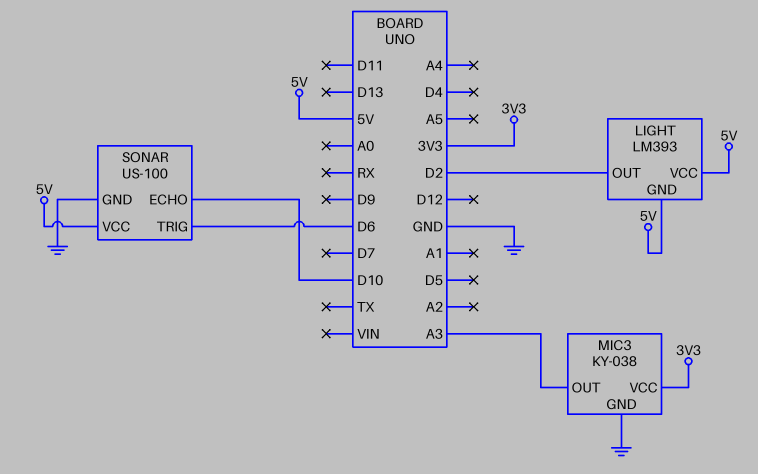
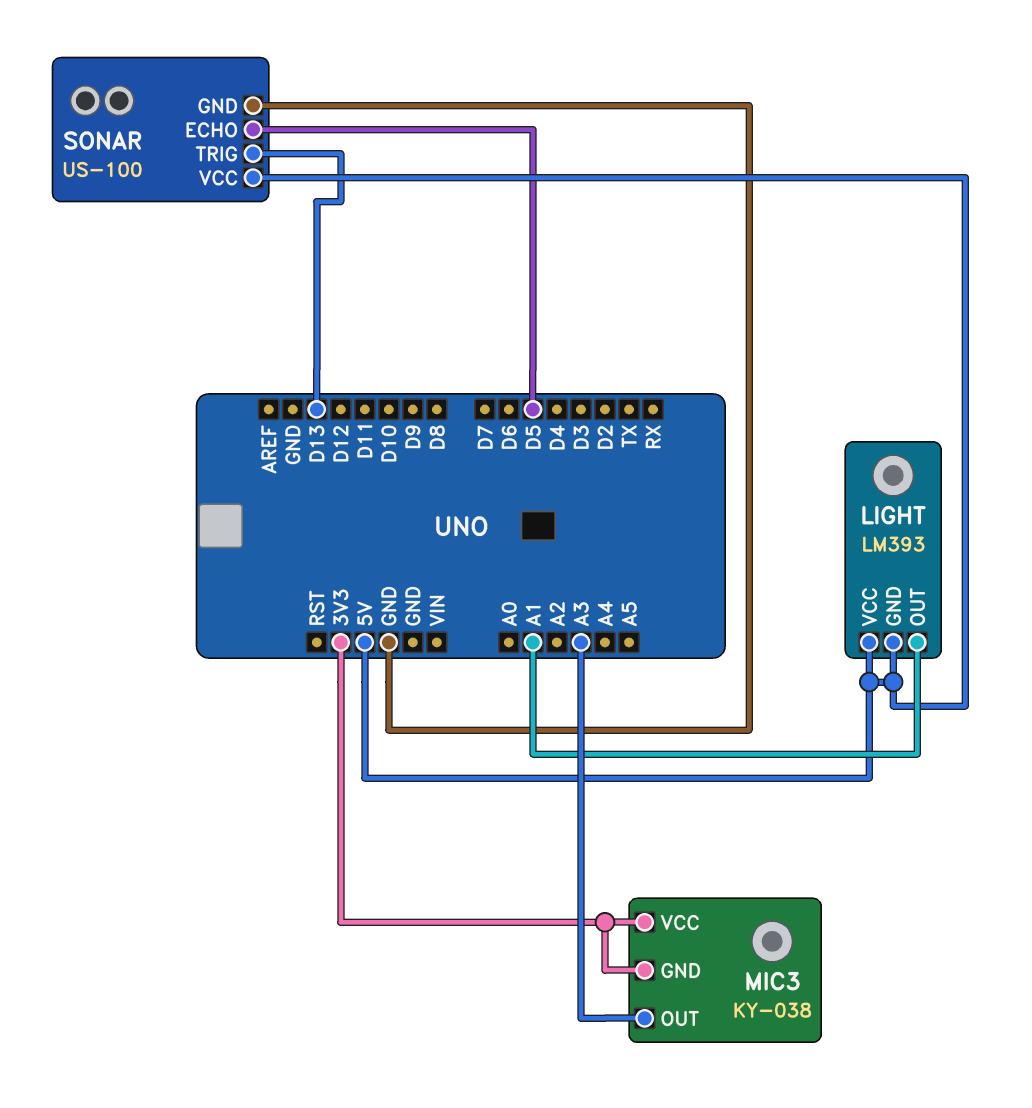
LIGHT pin OUT: D2 -> A1
MIC3 pin GND: GND -> 3V3
SONAR pin ECHO: D10 -> D5
SONAR pin TRIG: D6 -> D13

